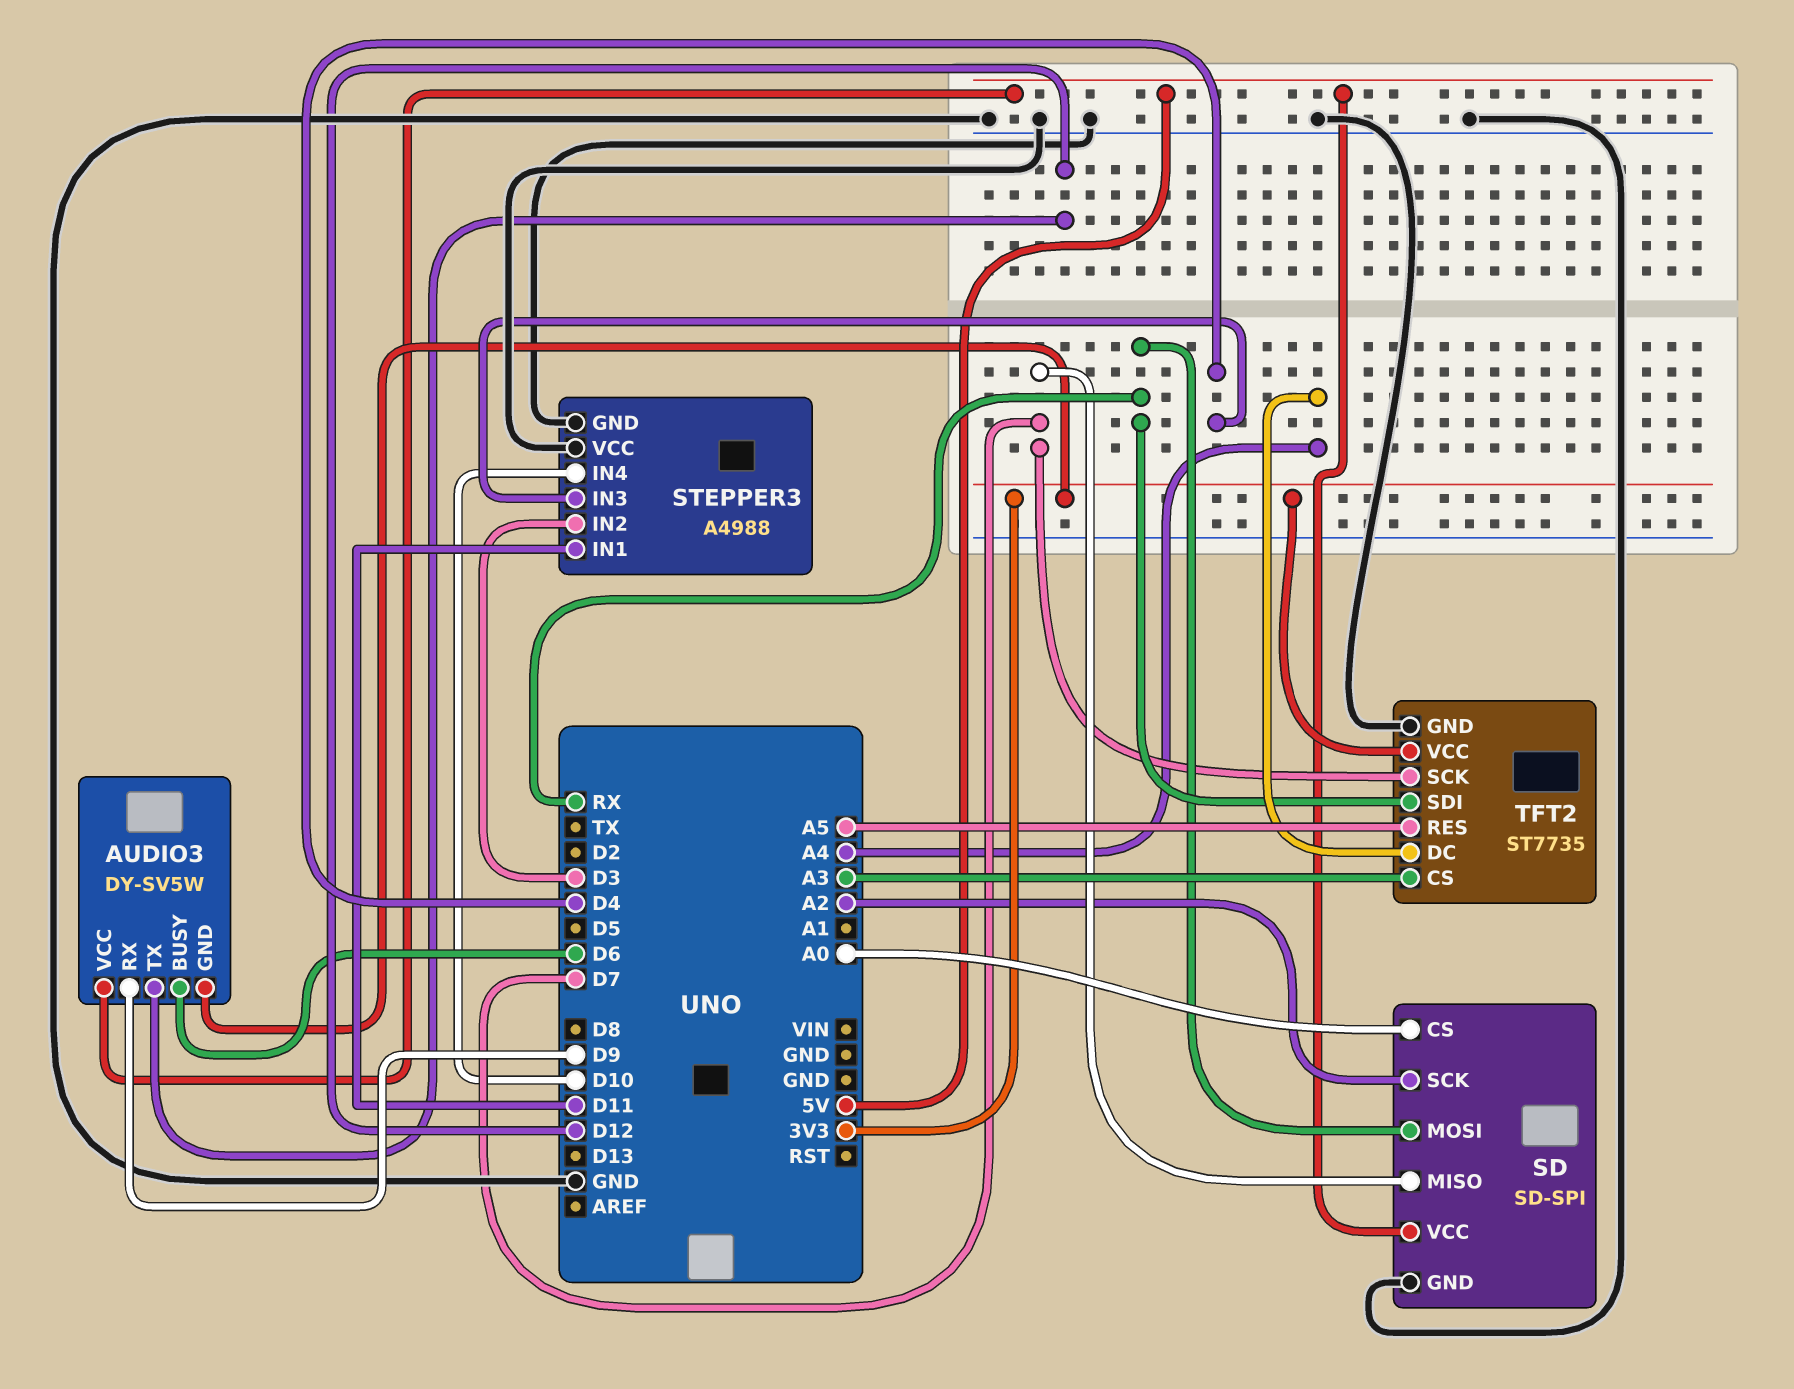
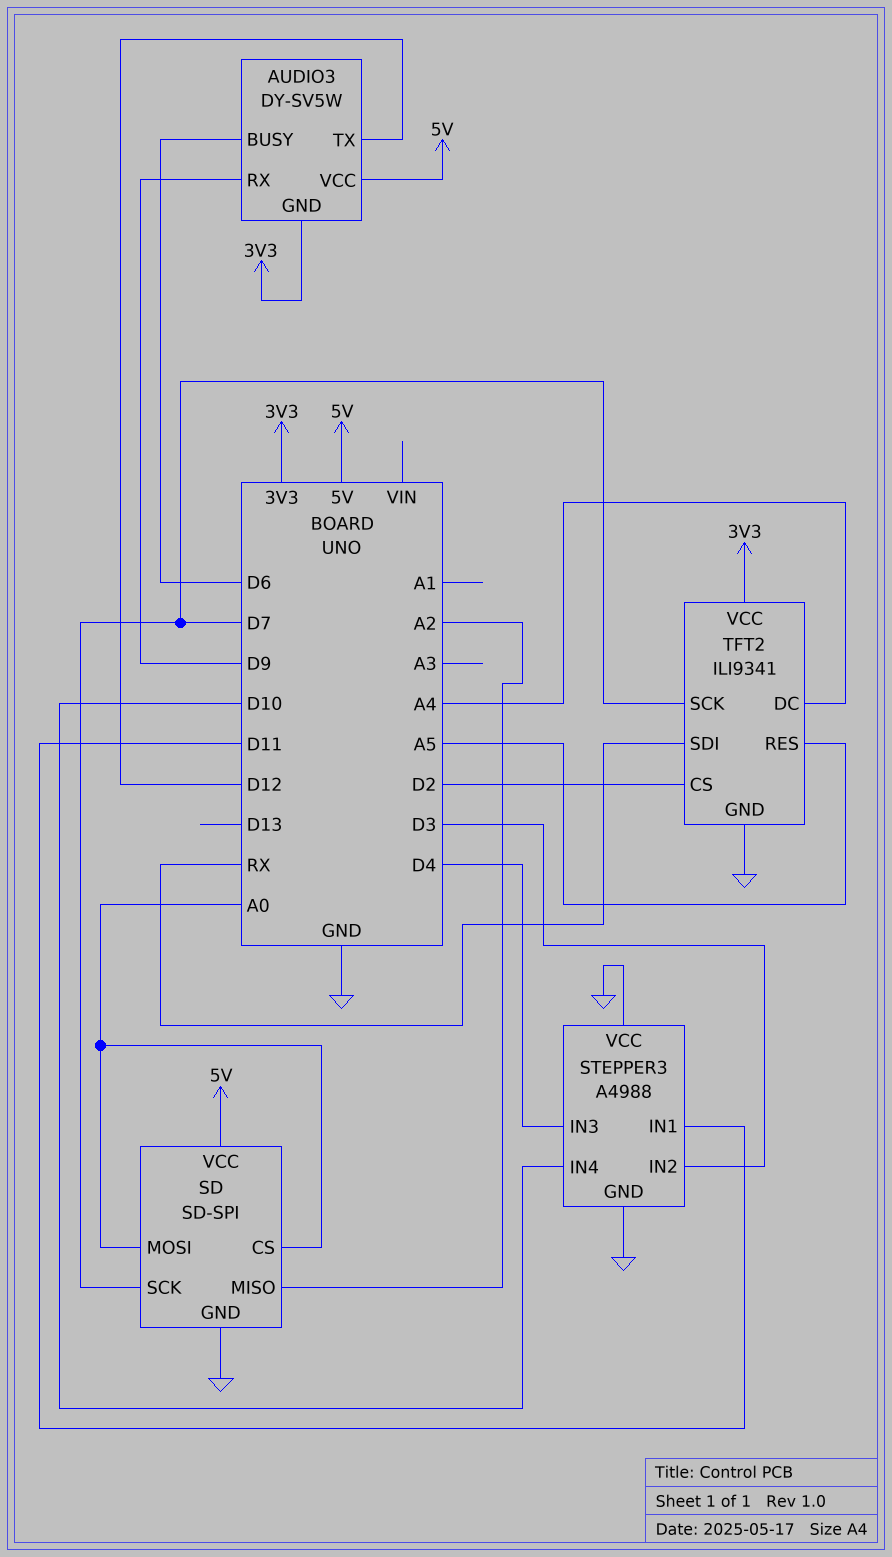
SD pin MISO: D7 -> A2
SD pin MOSI: RX -> A0
SD pin SCK: A2 -> D7
TFT2: ST7735 -> ILI9341
TFT2 pin CS: A3 -> D2

